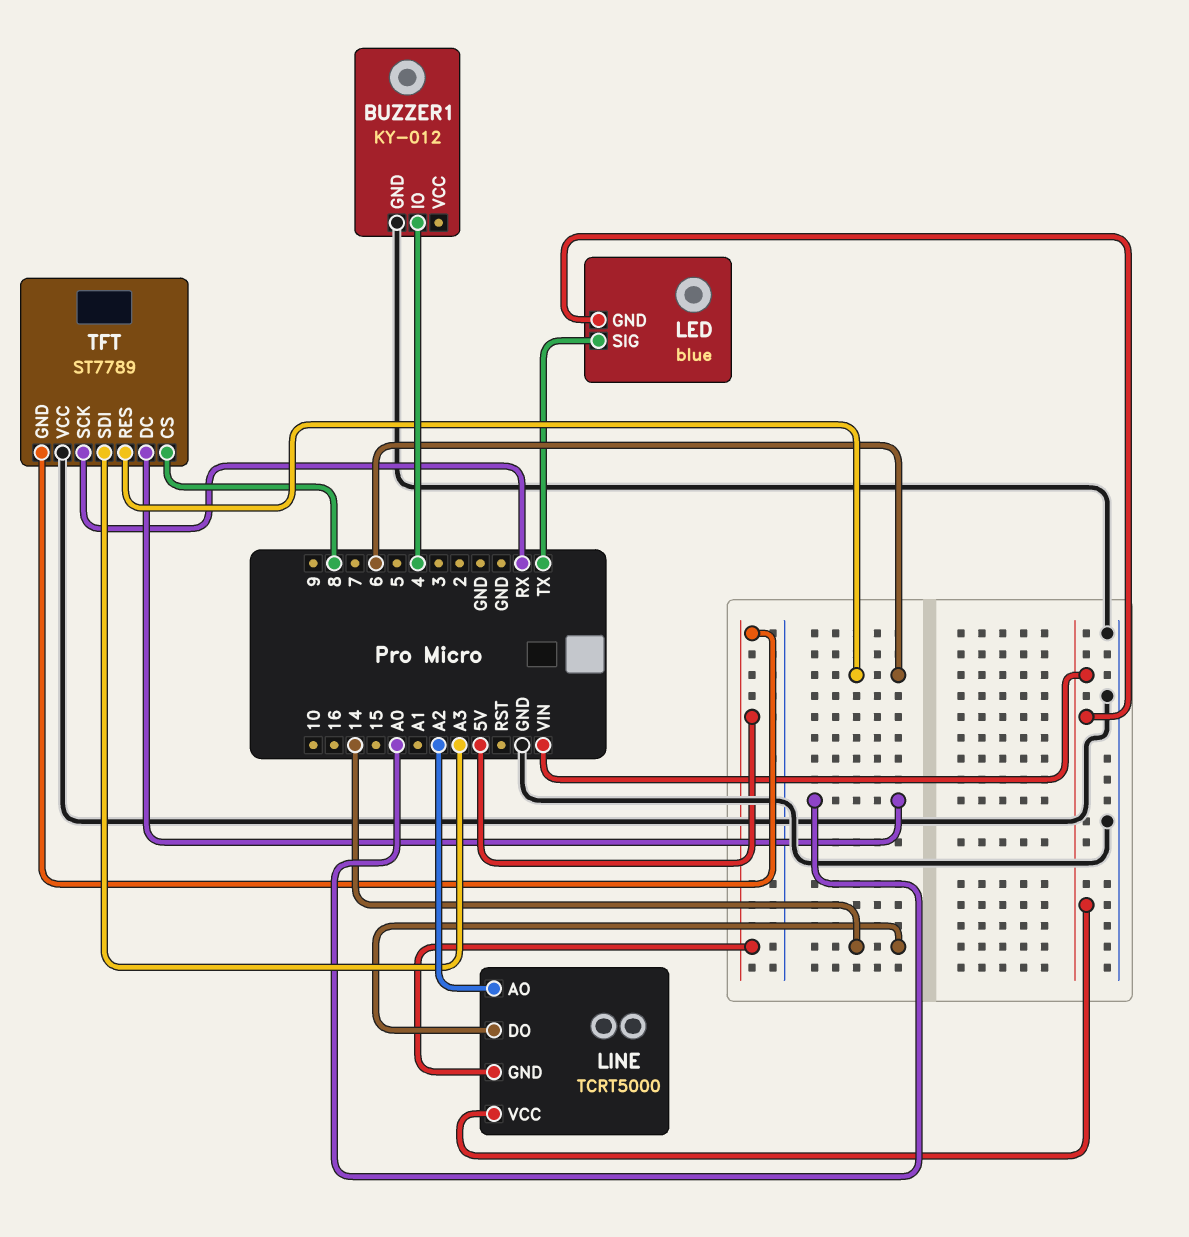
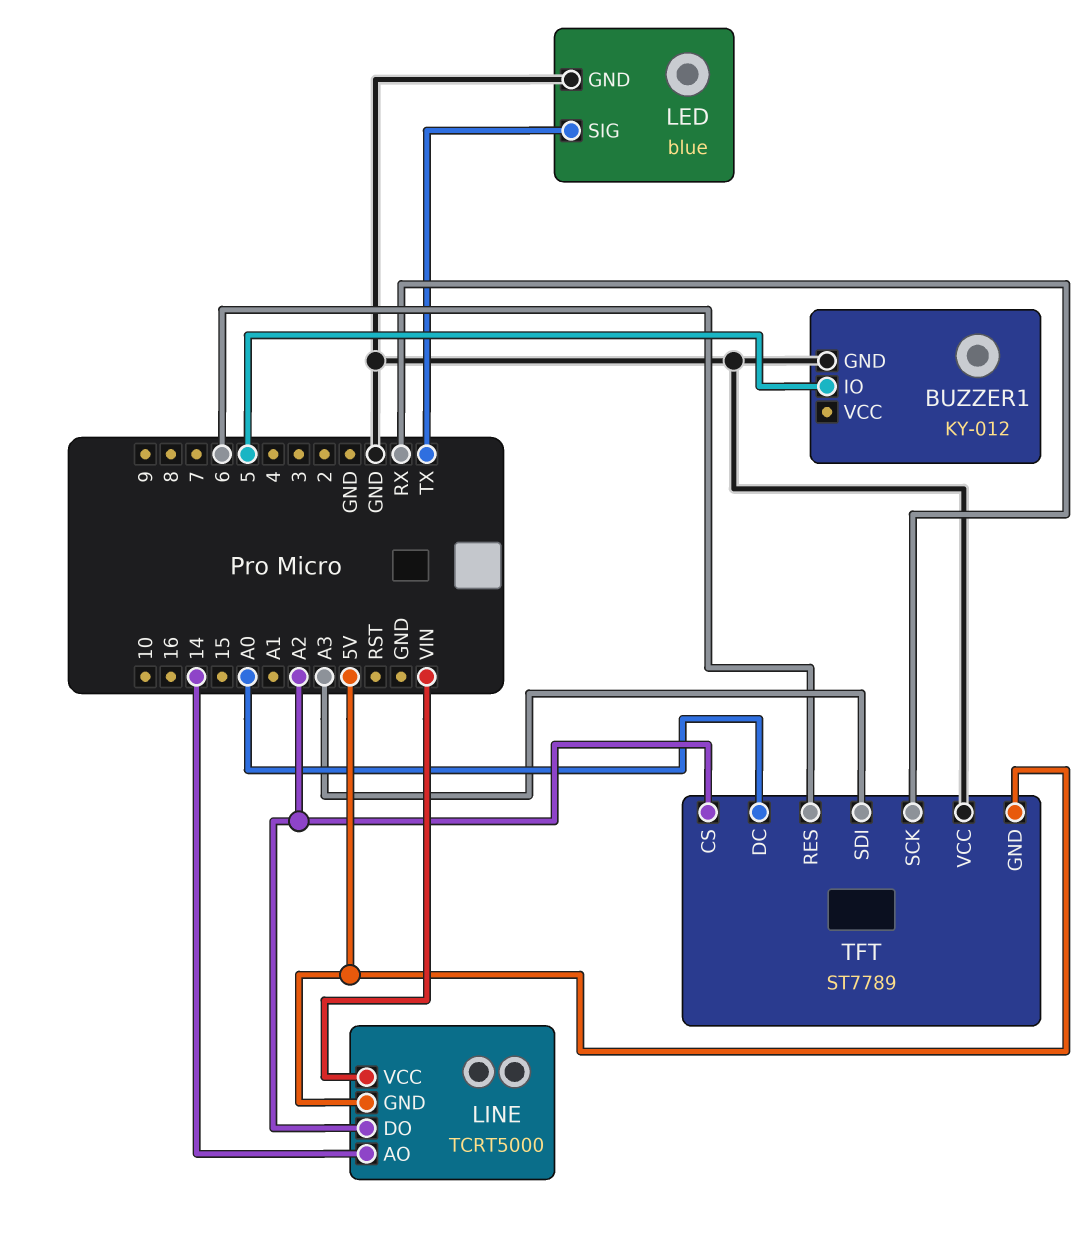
BUZZER1 pin IO: 4 -> 5
LED pin GND: VIN -> GND
LINE pin AO: A2 -> 14
LINE pin DO: 14 -> A2
TFT pin CS: 8 -> A2

